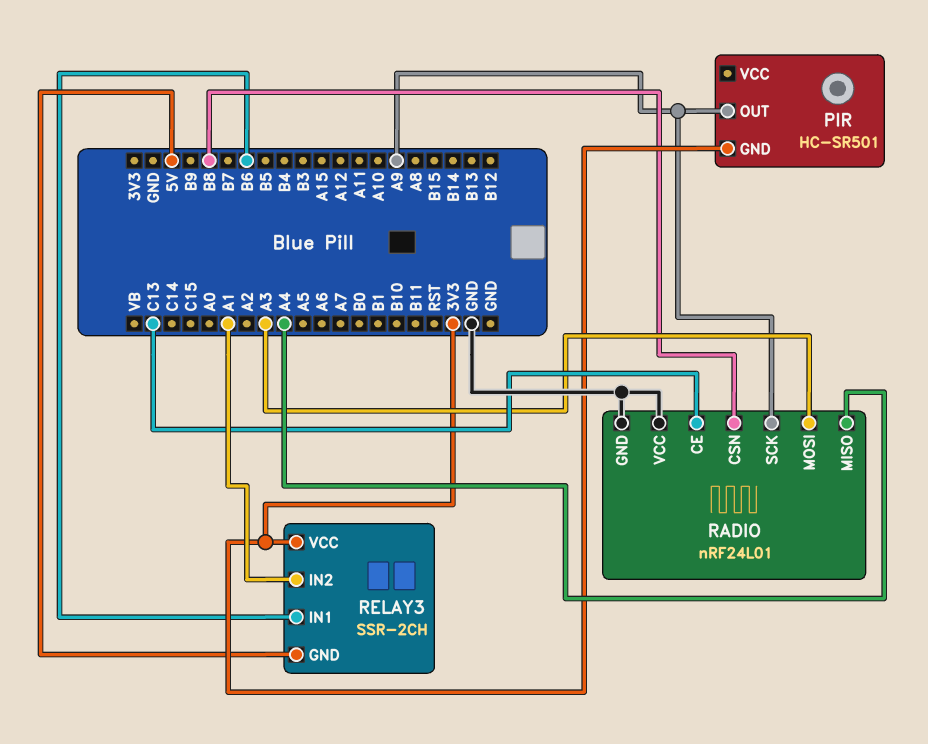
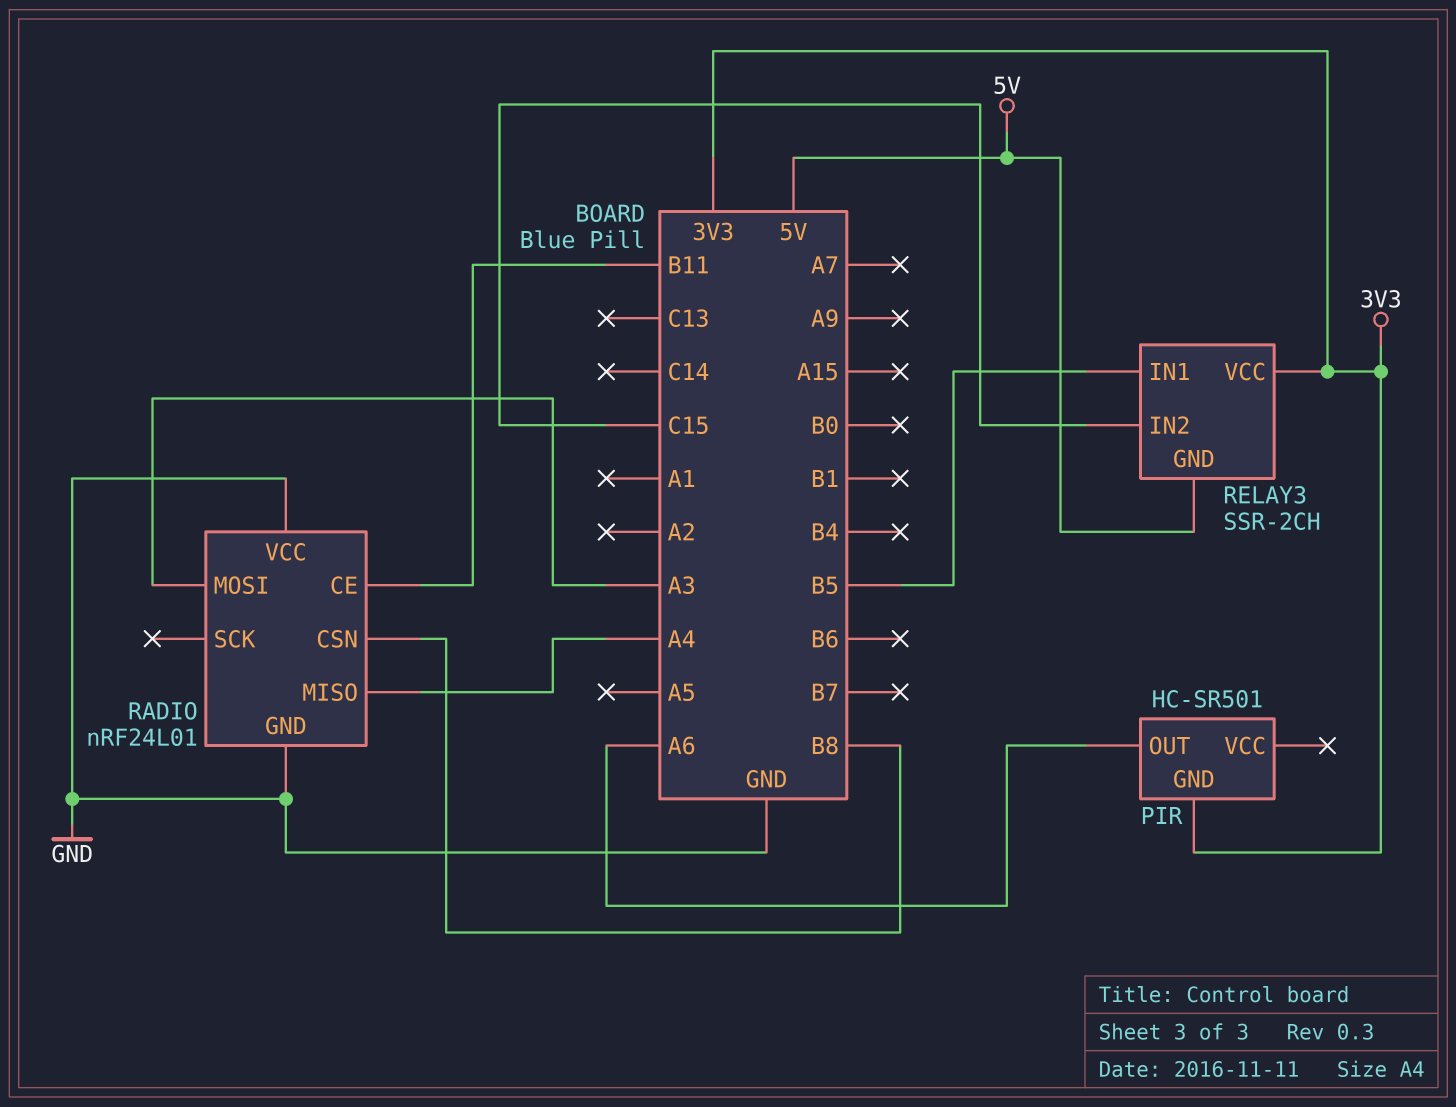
PIR pin OUT: A9 -> A6
RADIO pin CE: C13 -> B11
RADIO pin SCK: A9 -> none
RELAY3 pin IN1: B6 -> B5
RELAY3 pin IN2: A1 -> C15

